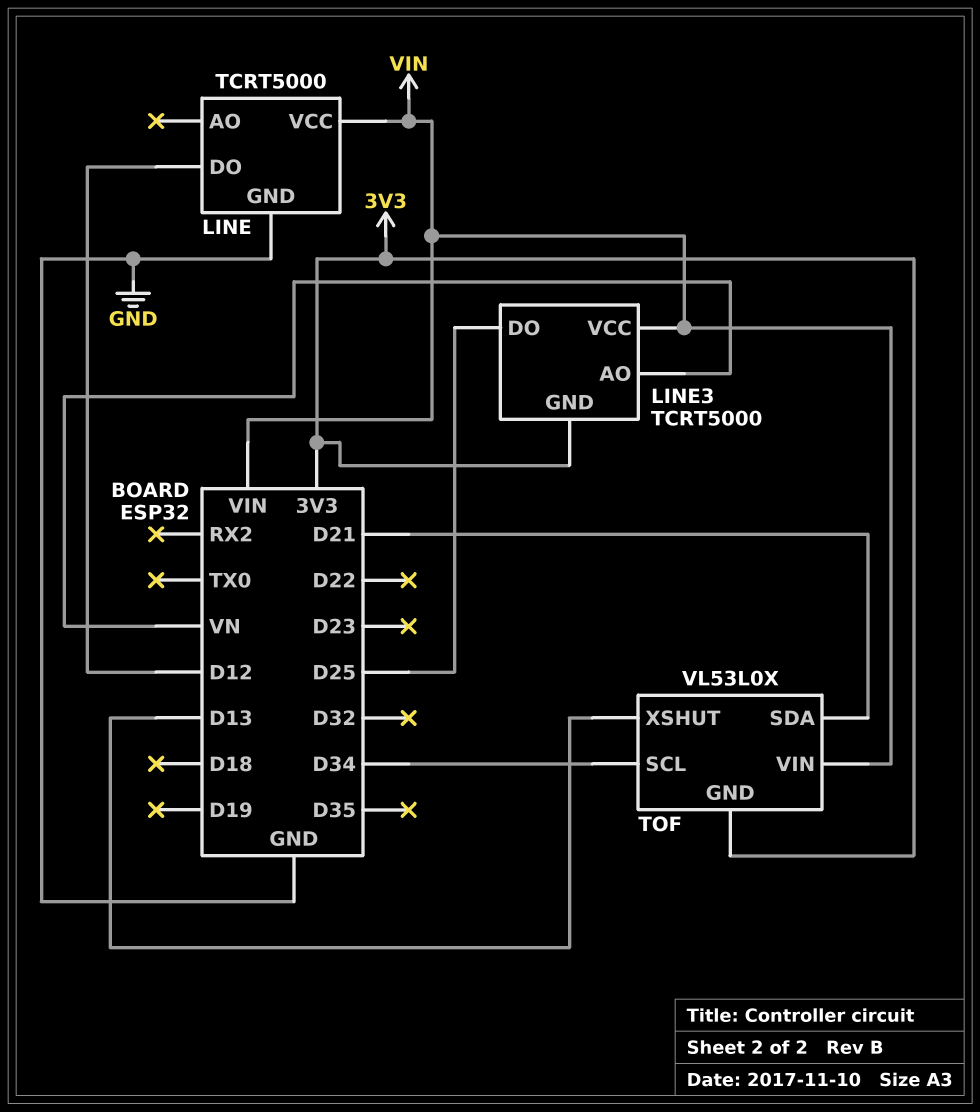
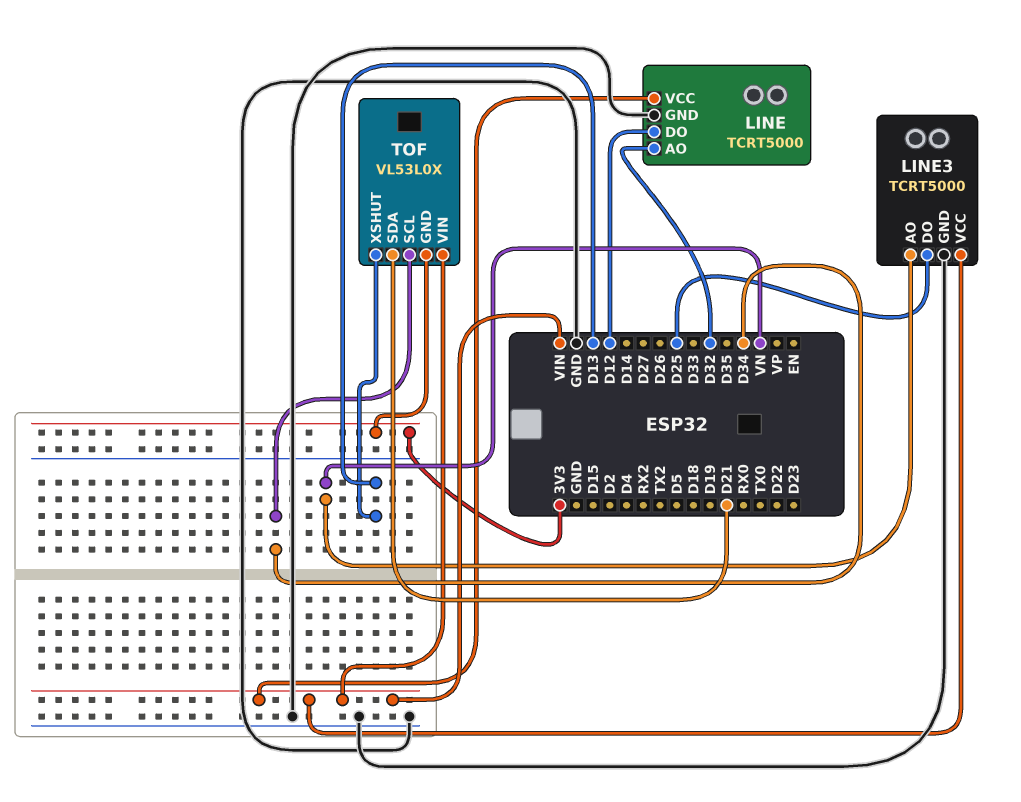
LINE pin AO: none -> D32
LINE3 pin GND: 3V3 -> GND

